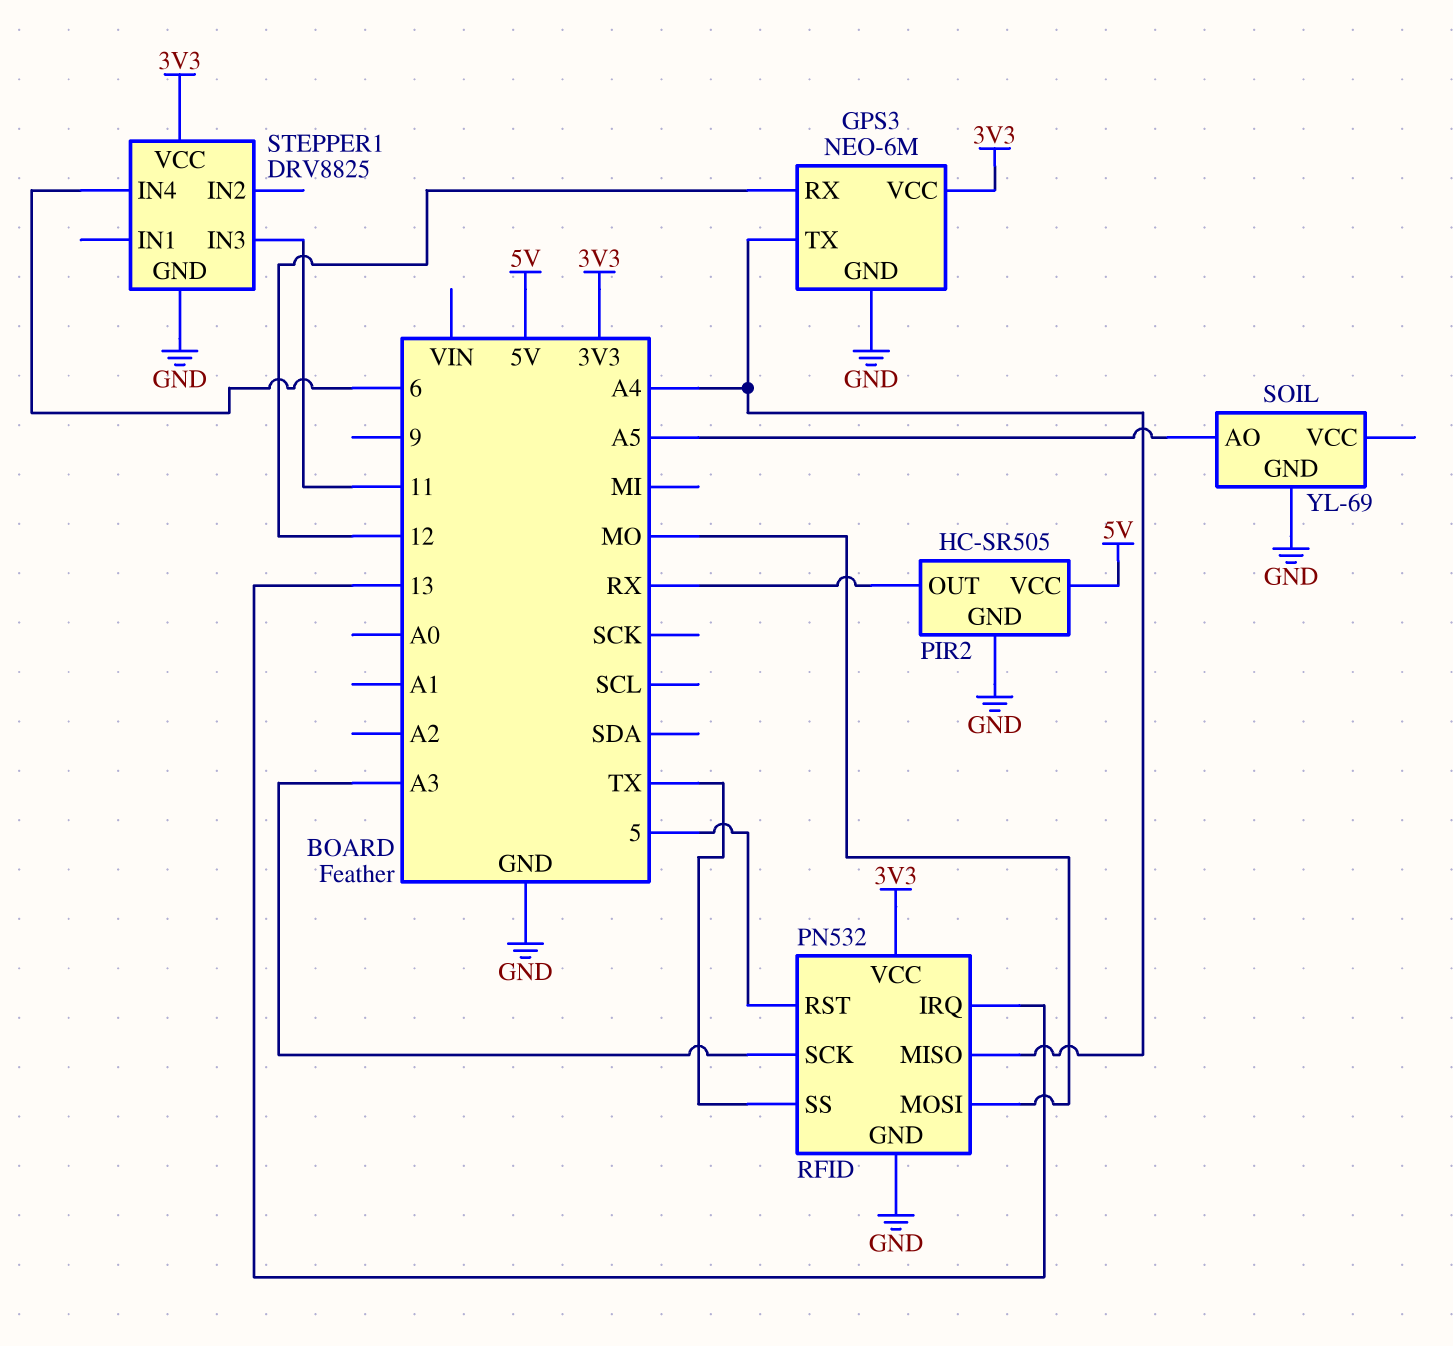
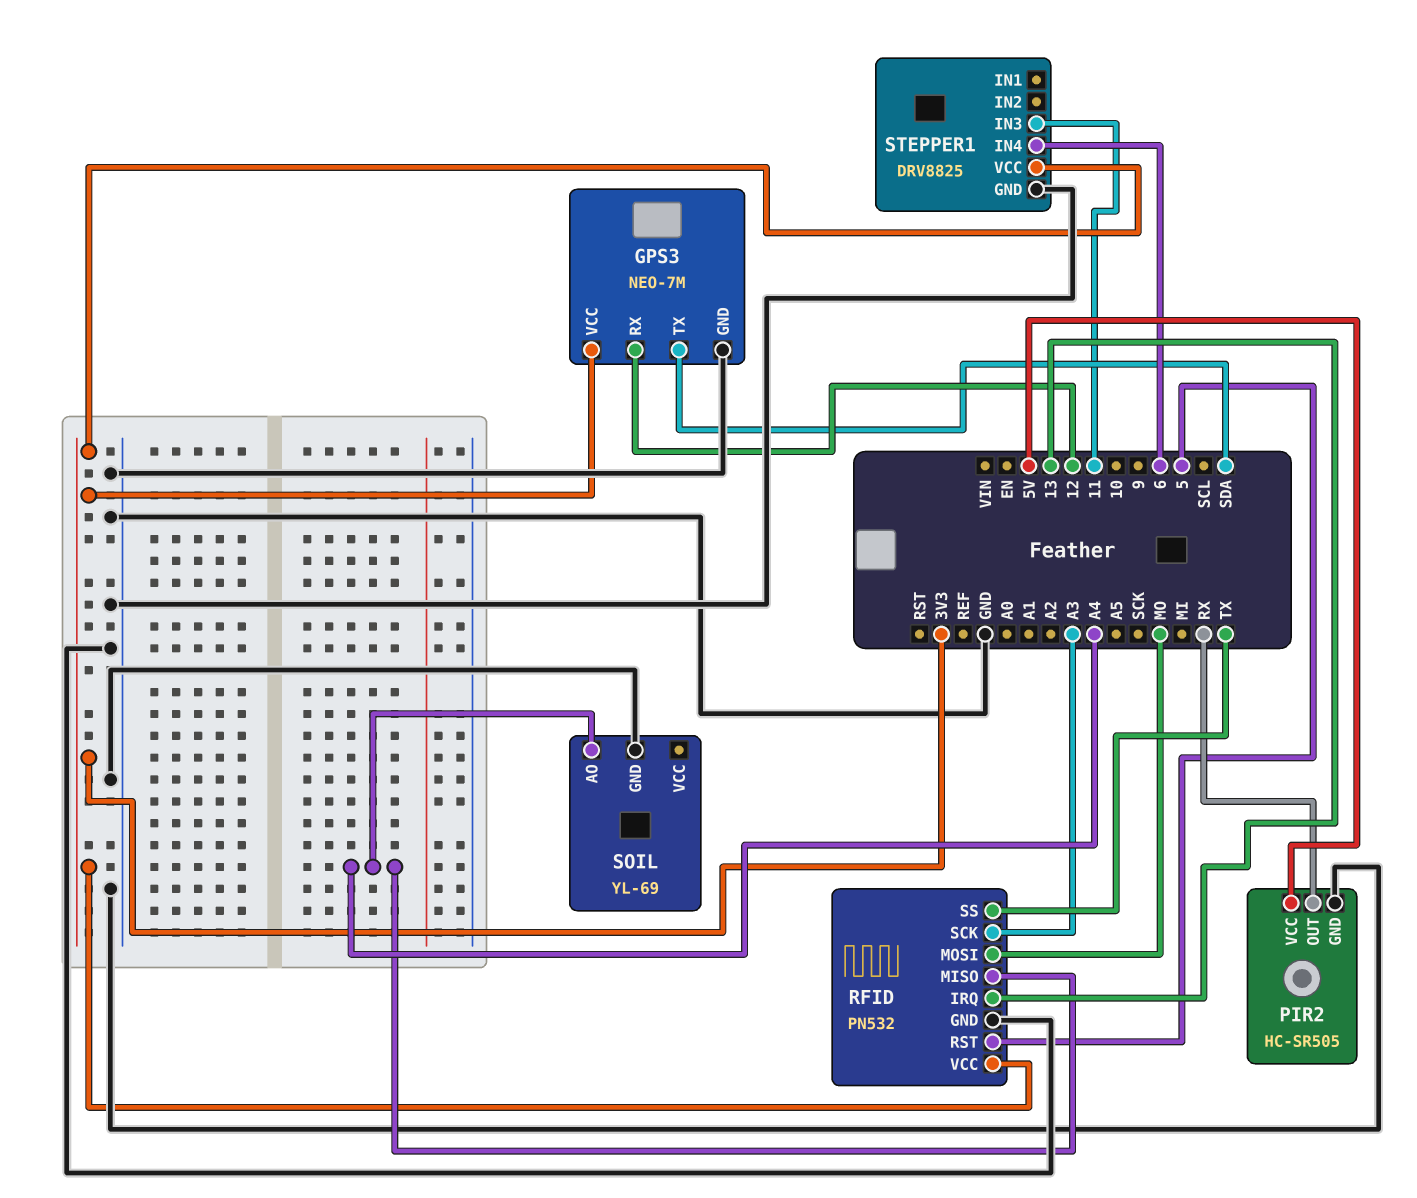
GPS3: NEO-6M -> NEO-7M
GPS3 pin TX: A4 -> SDA
SOIL pin AO: A5 -> A4

